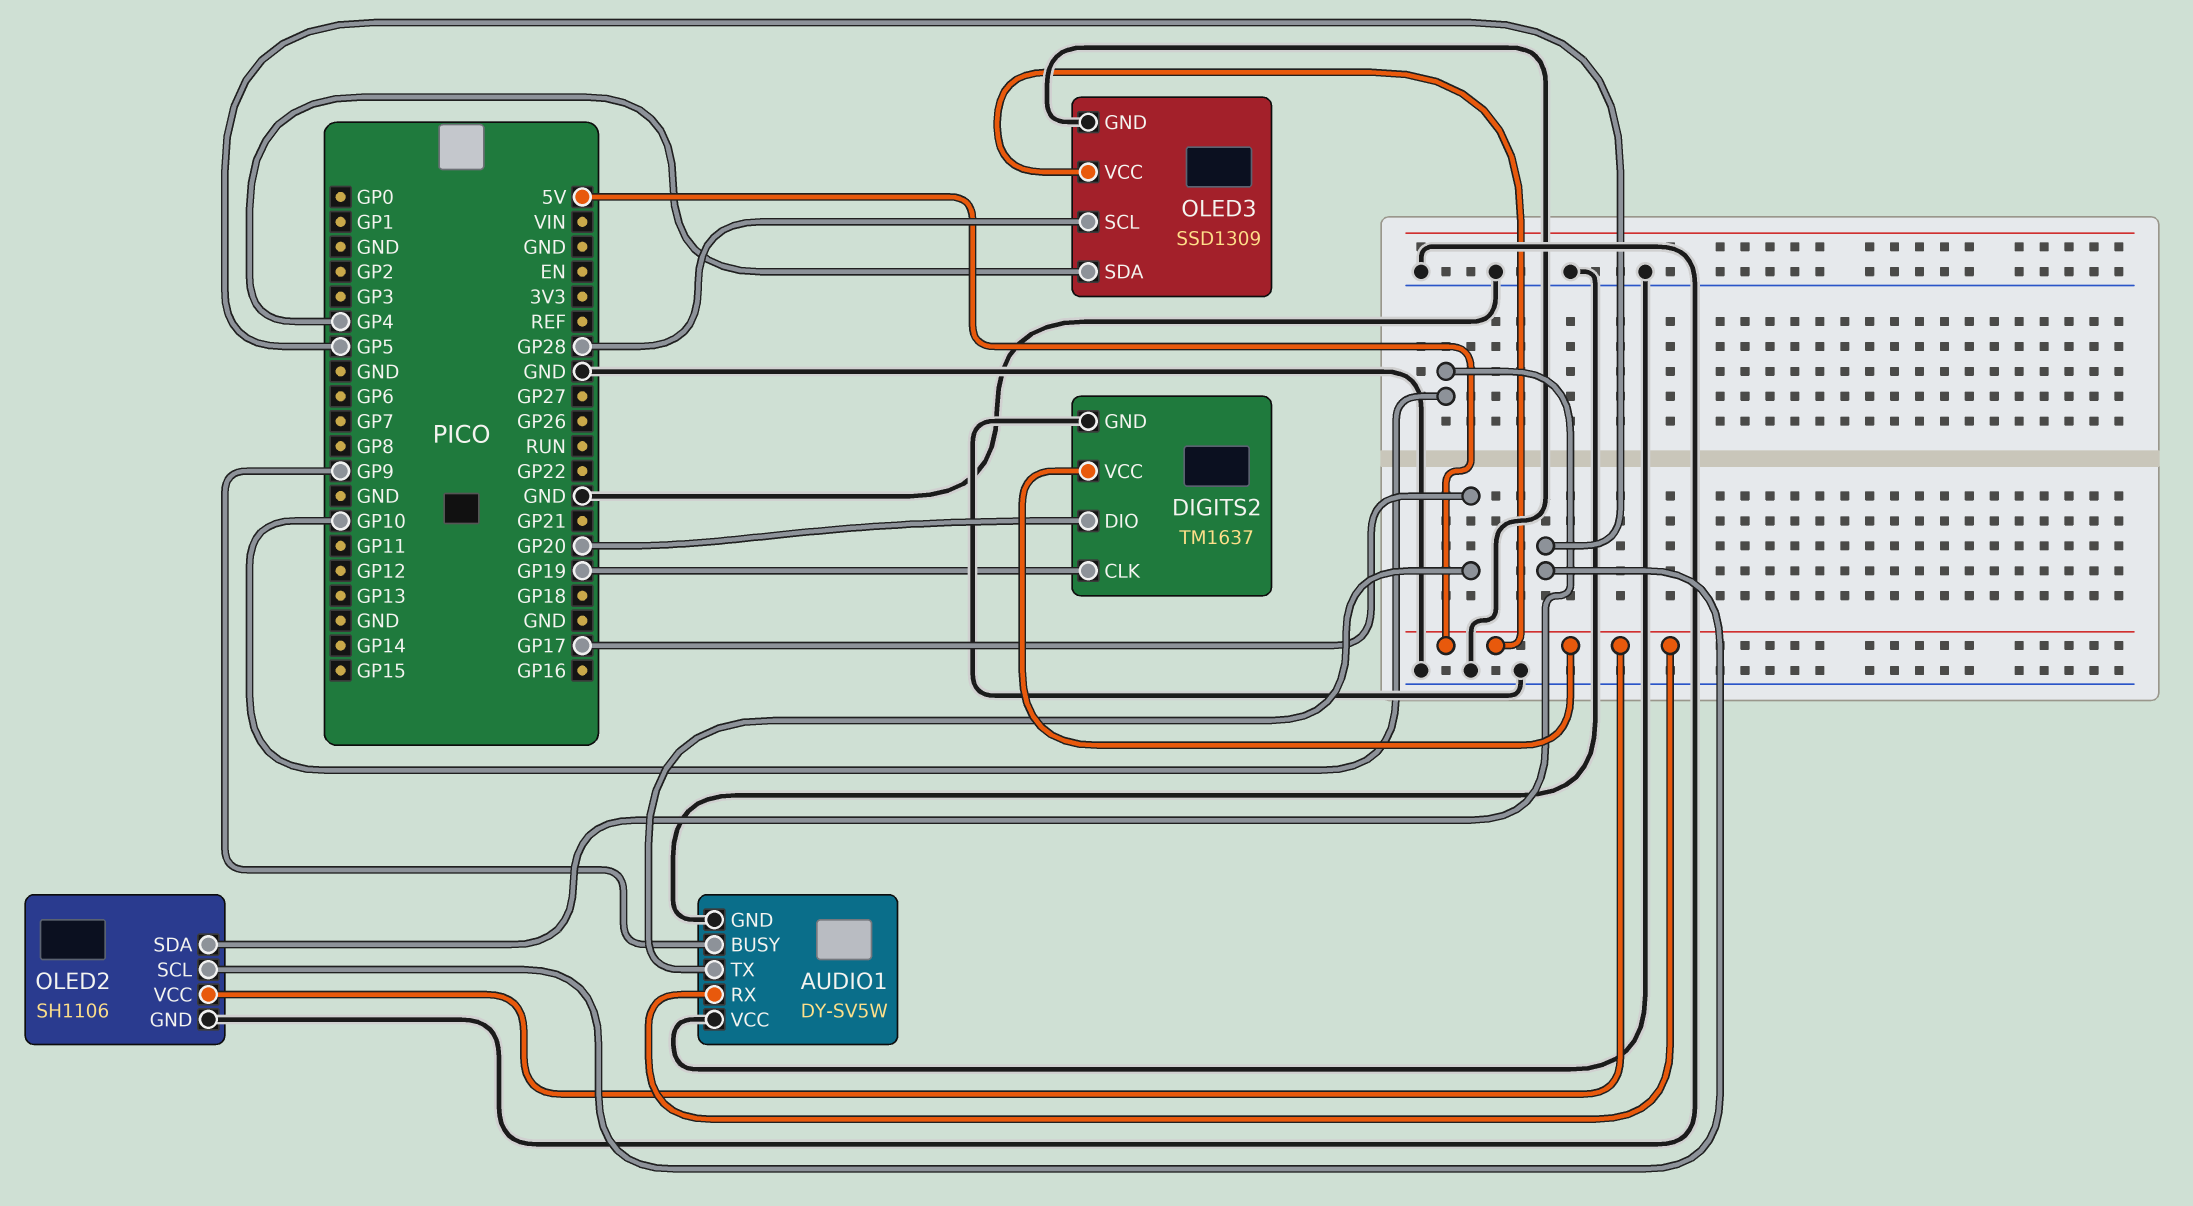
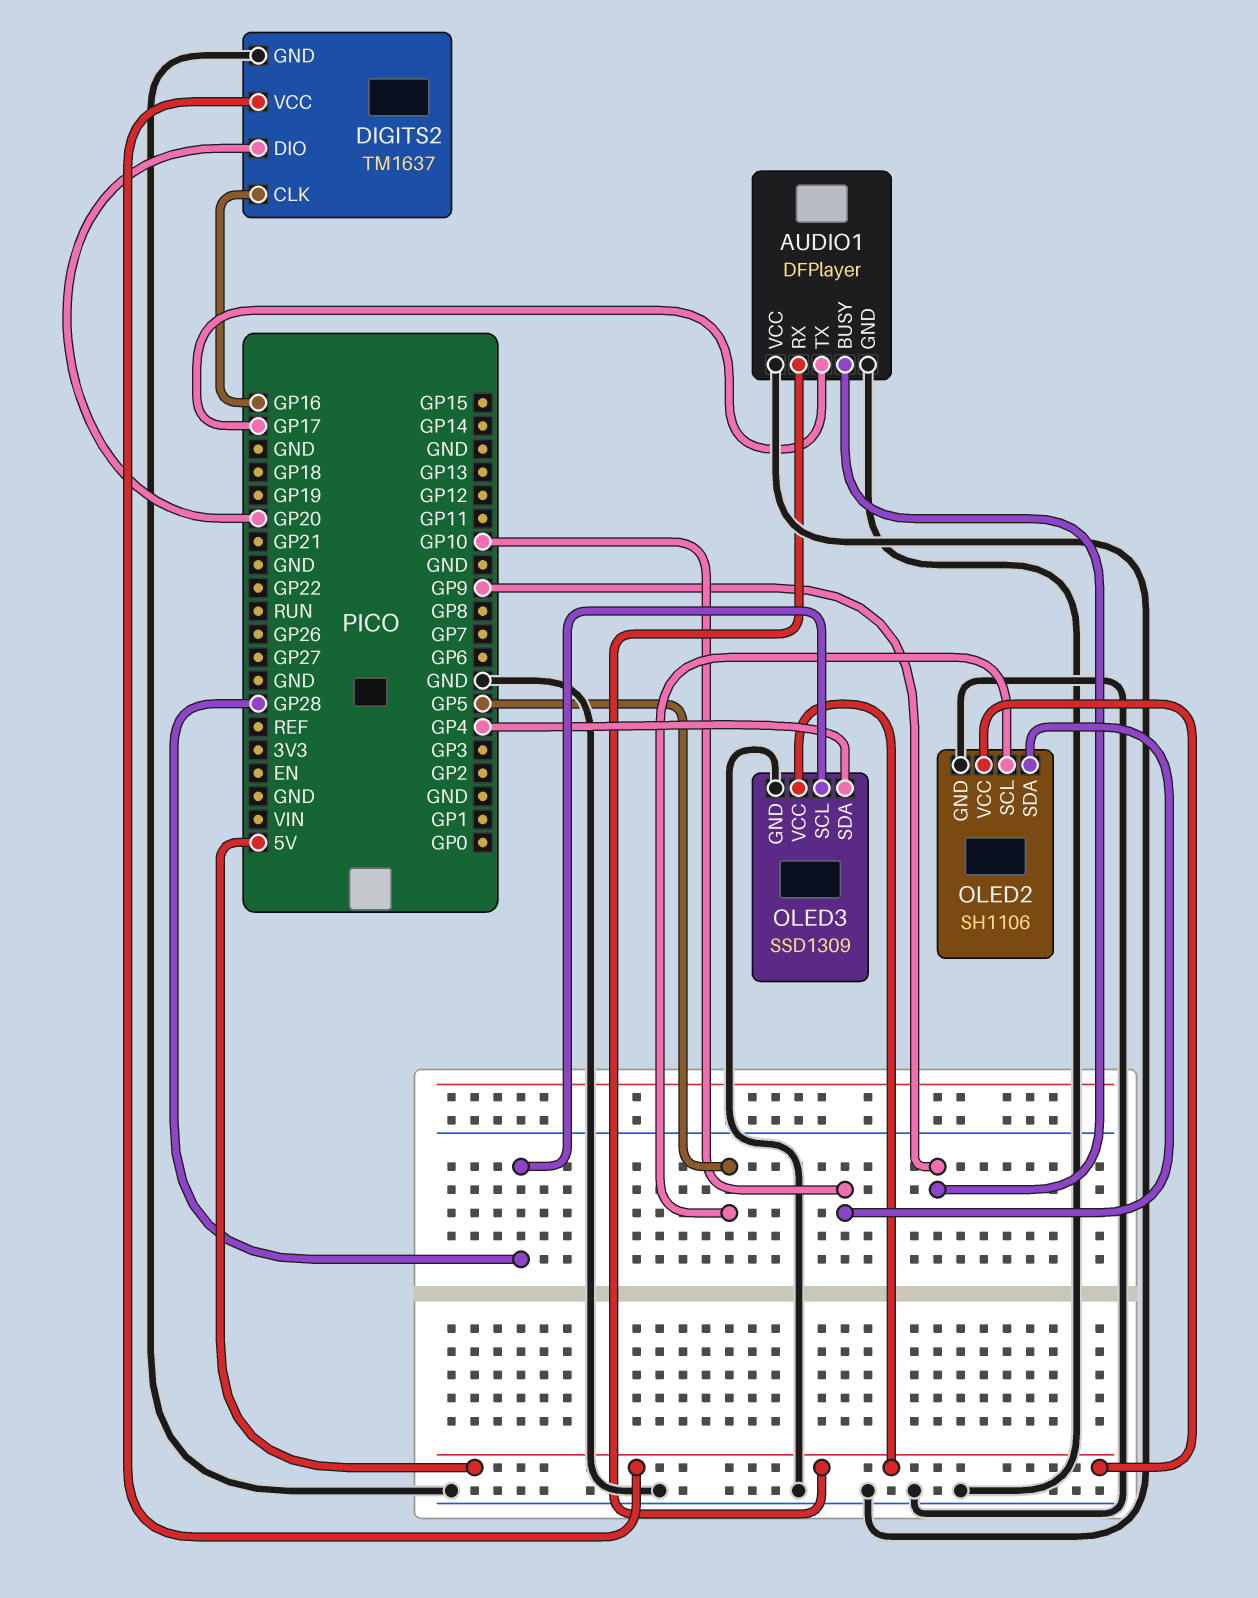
AUDIO1: DY-SV5W -> DFPlayer
DIGITS2 pin CLK: GP19 -> GP16

